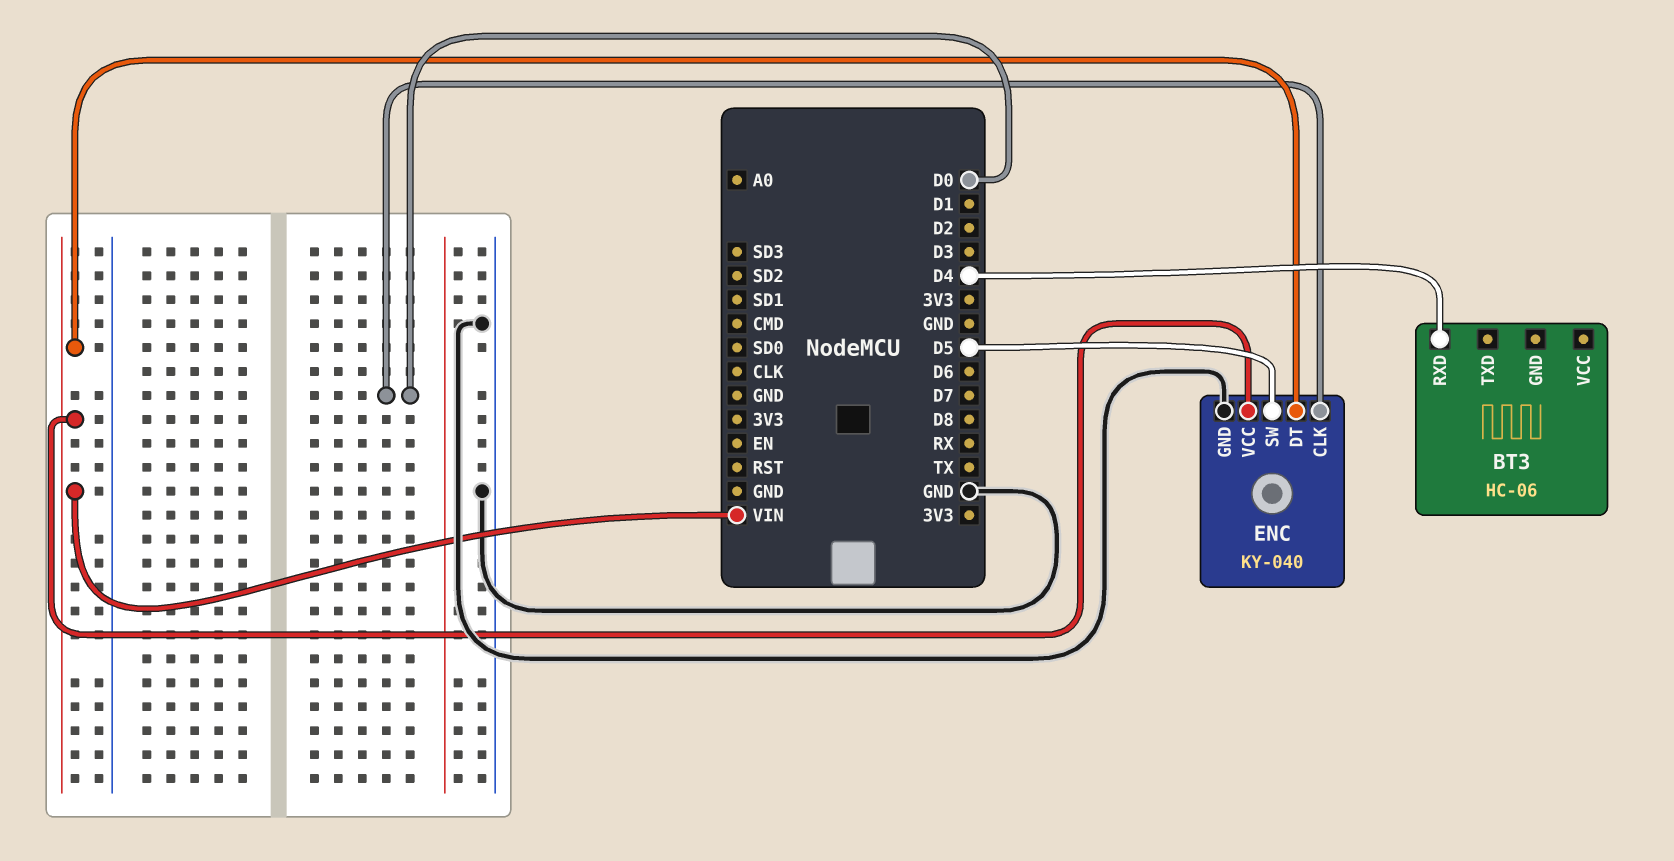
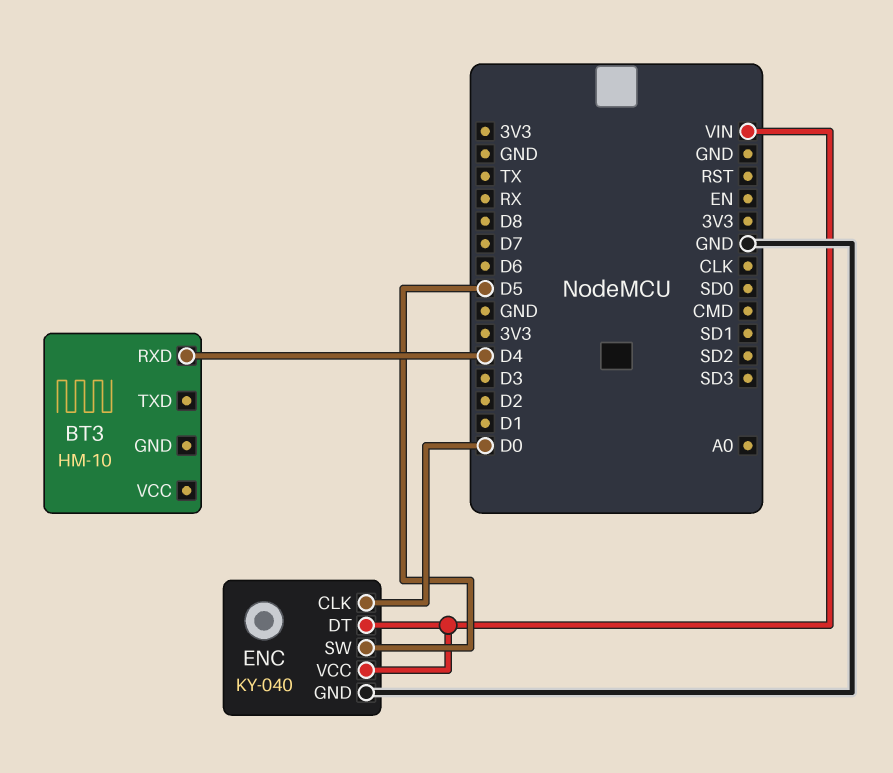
BT3: HC-06 -> HM-10

